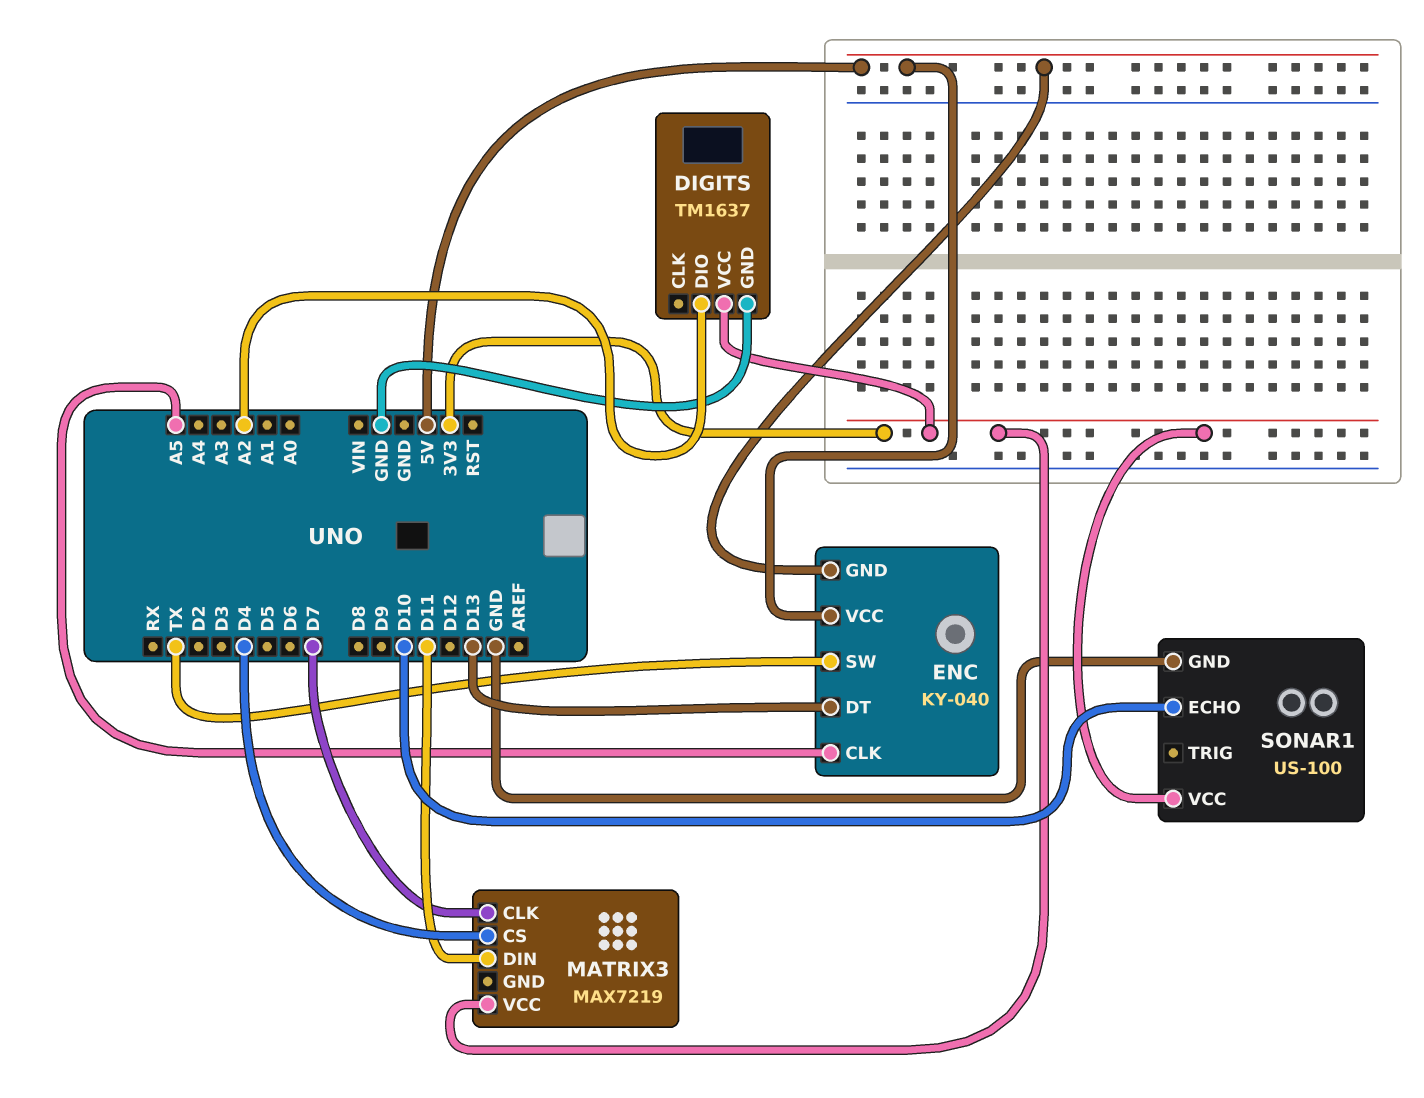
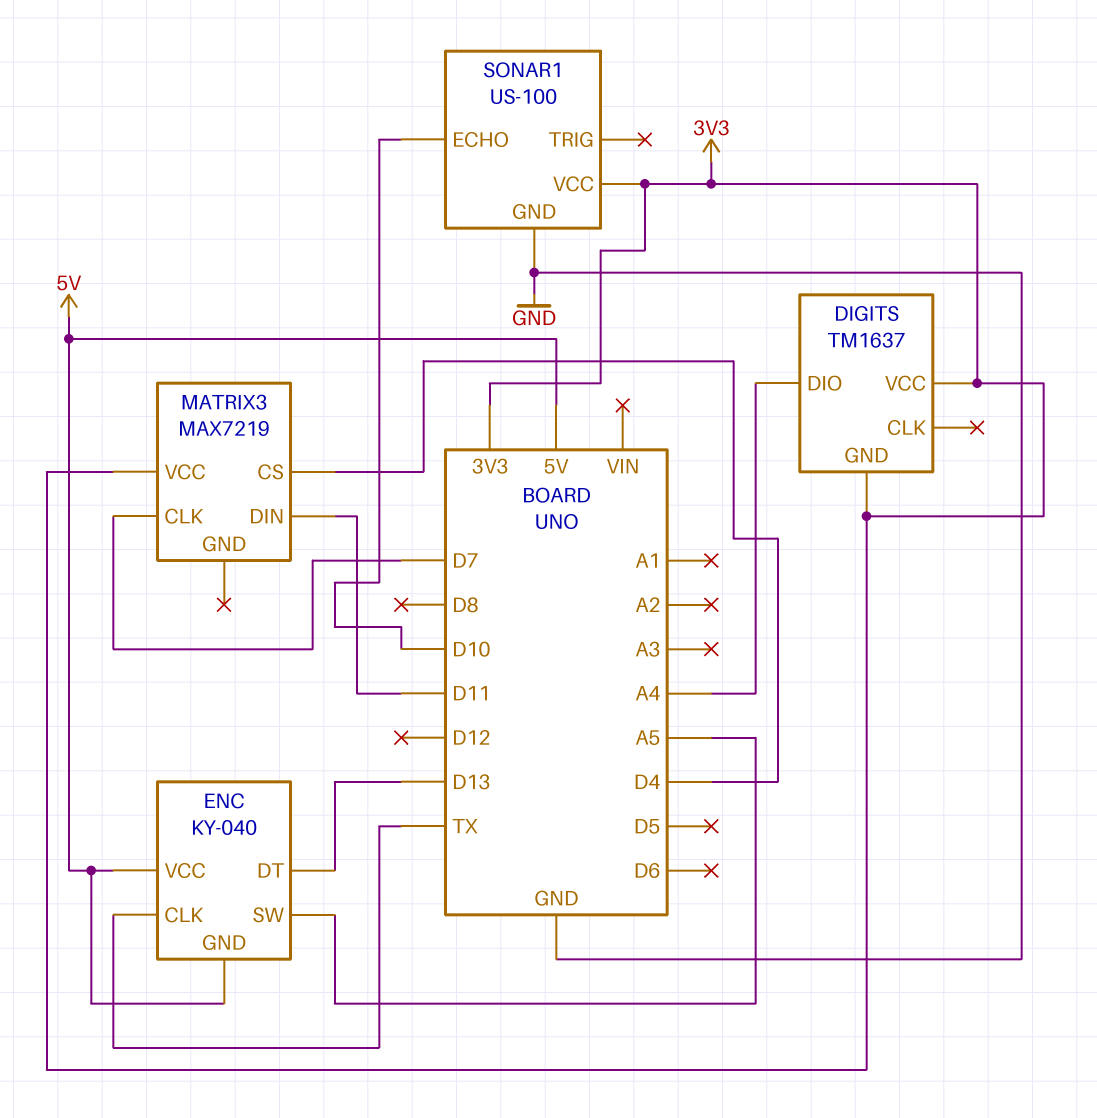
DIGITS pin DIO: A2 -> A4
DIGITS pin GND: GND -> 3V3
ENC pin CLK: A5 -> TX
ENC pin SW: TX -> A5

